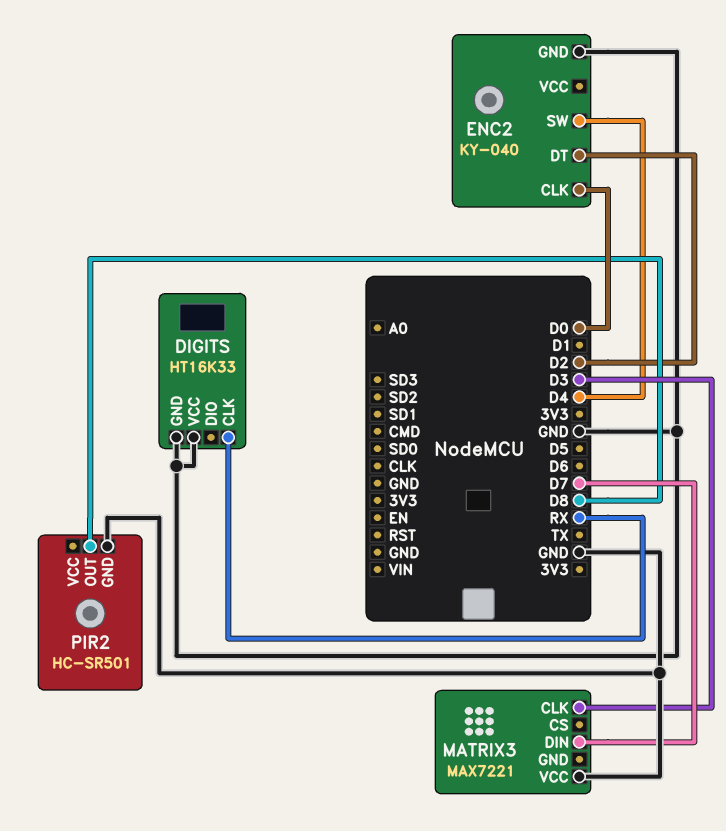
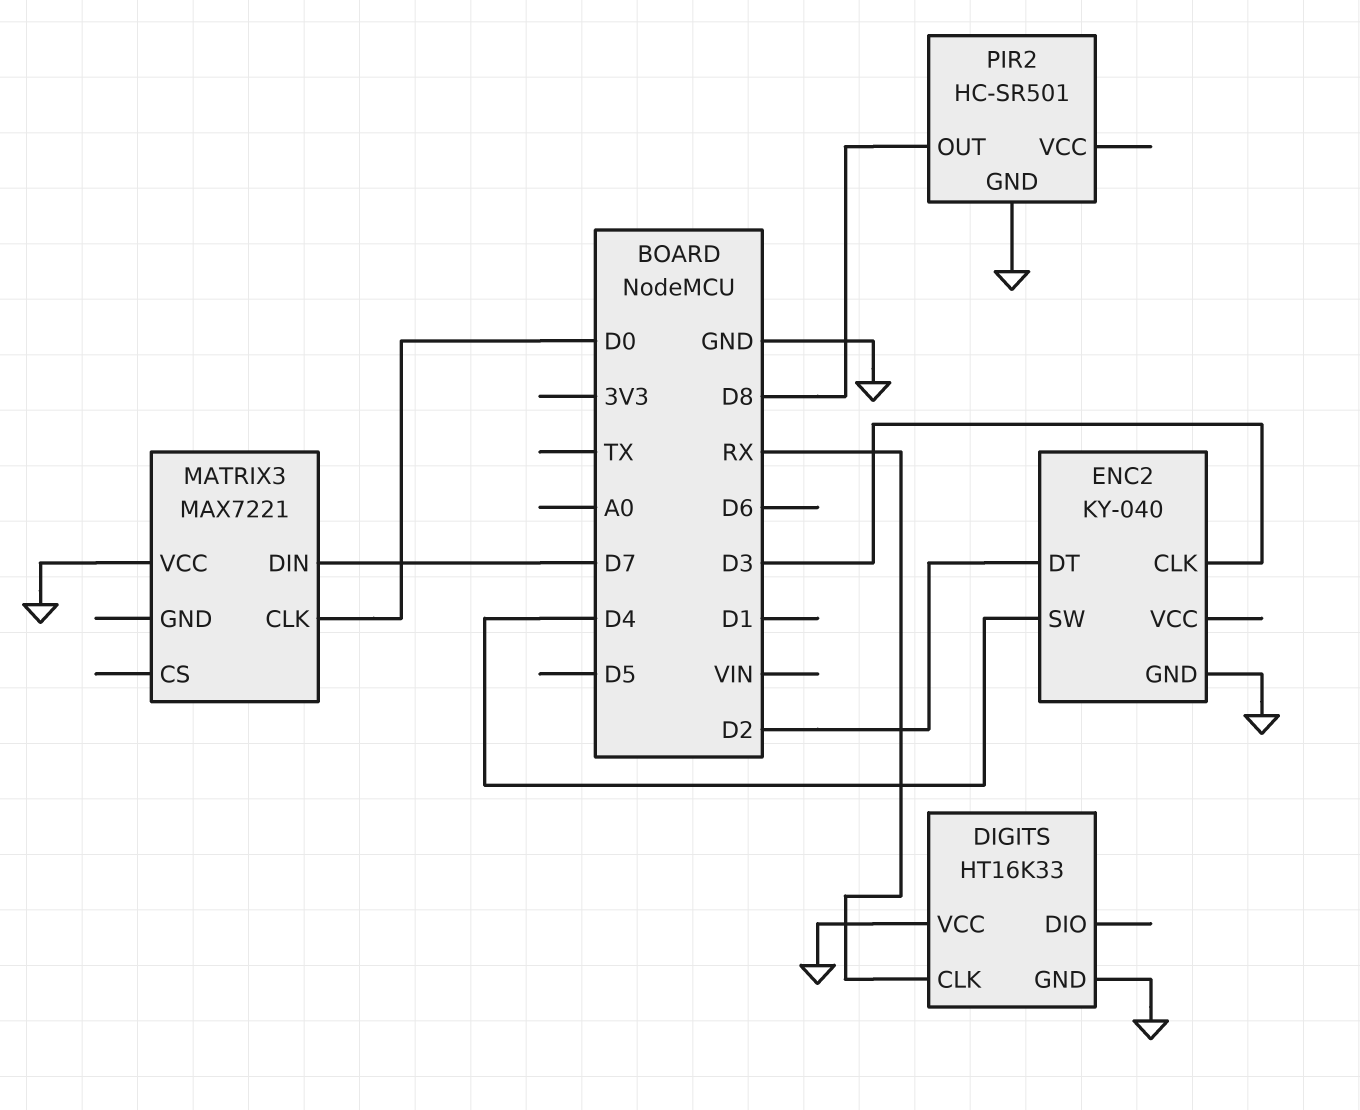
ENC2 pin CLK: D0 -> D3
MATRIX3 pin CLK: D3 -> D0

